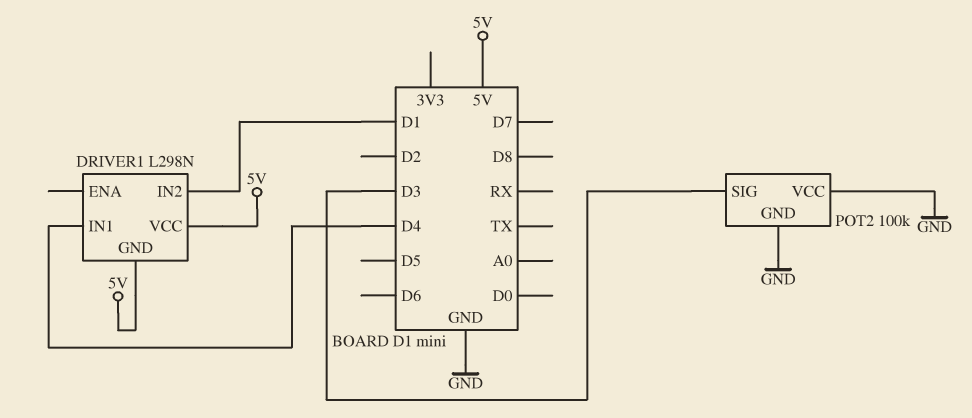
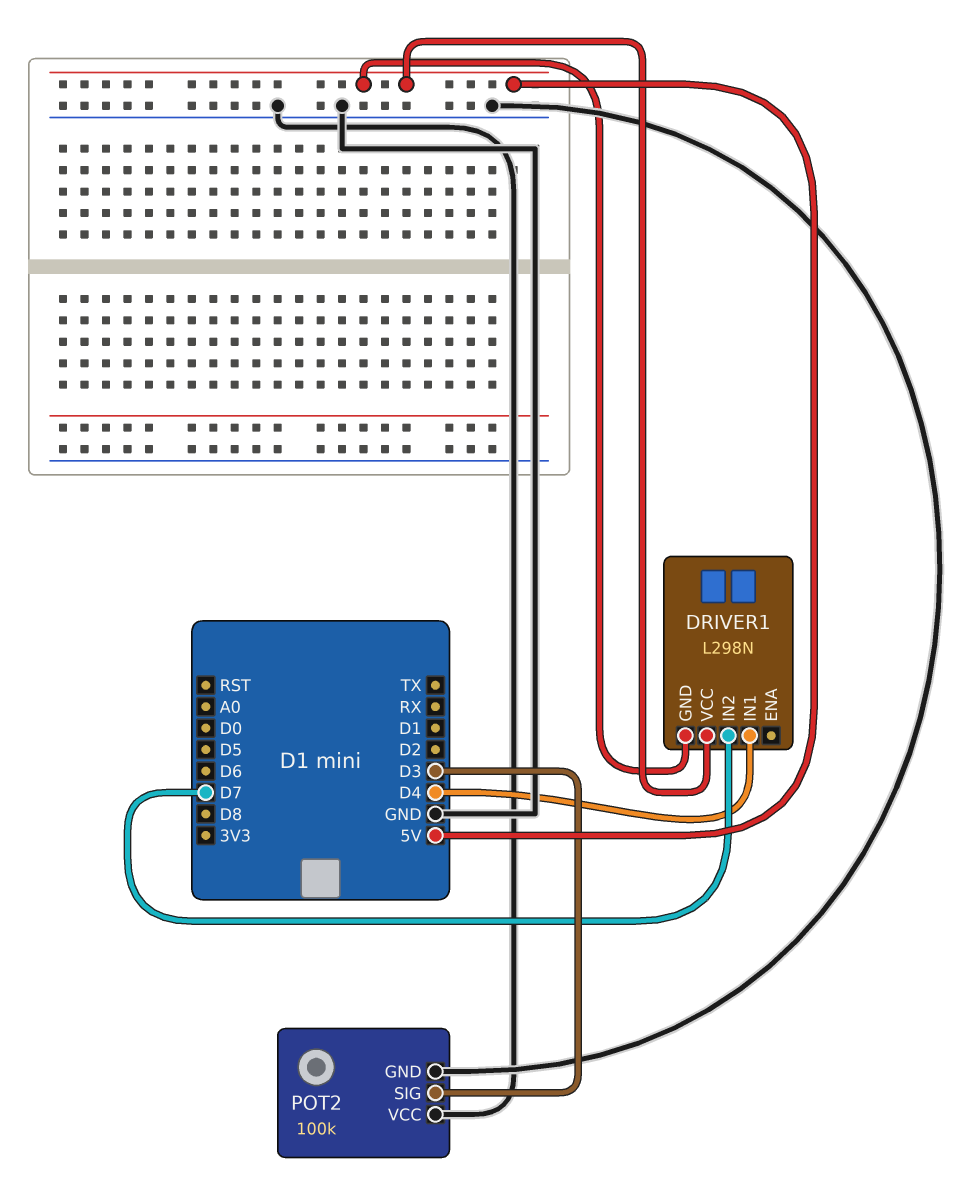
DRIVER1 pin IN2: D1 -> D7

